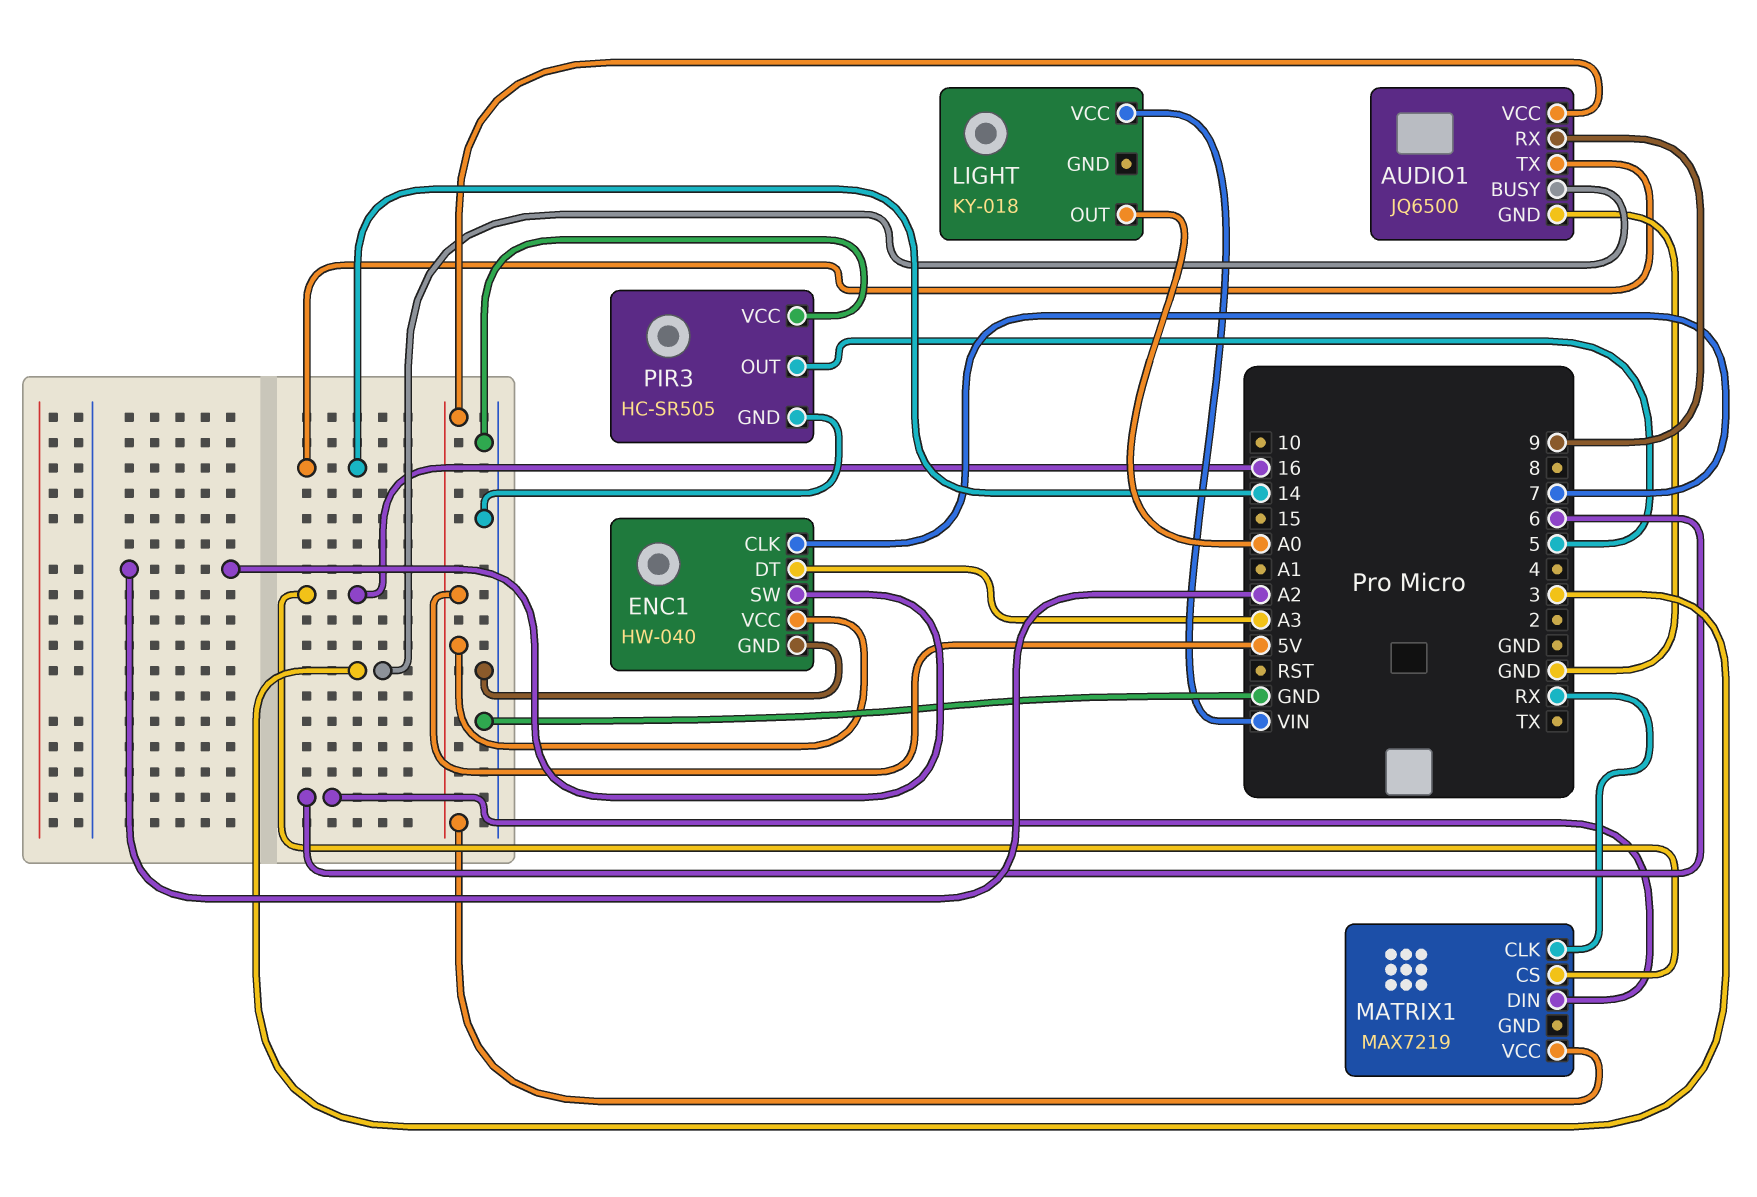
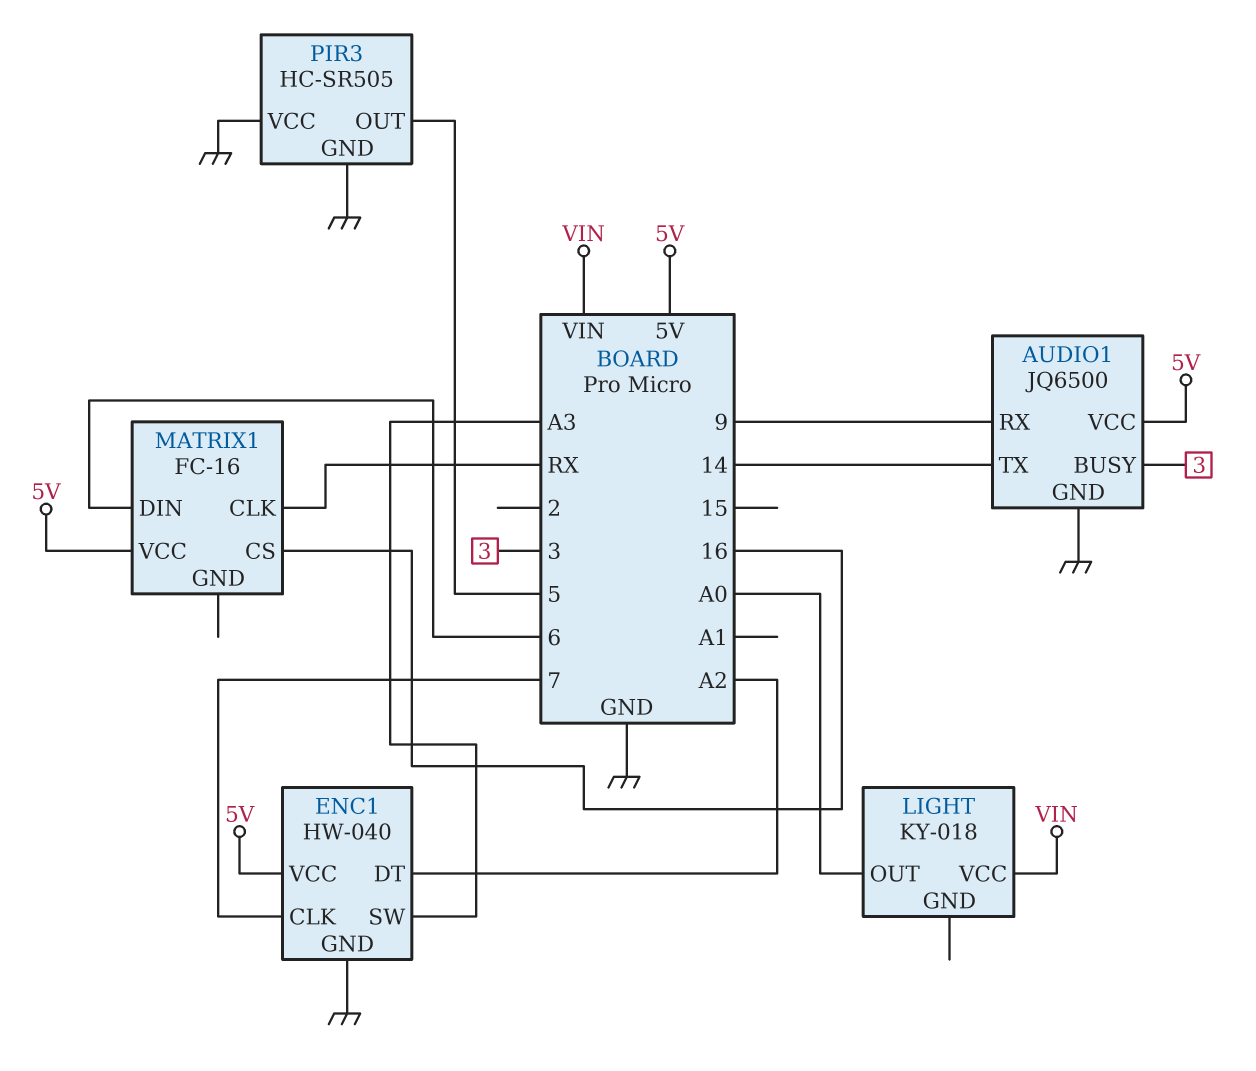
ENC1 pin DT: A3 -> A2
ENC1 pin SW: A2 -> A3
MATRIX1: MAX7219 -> FC-16

